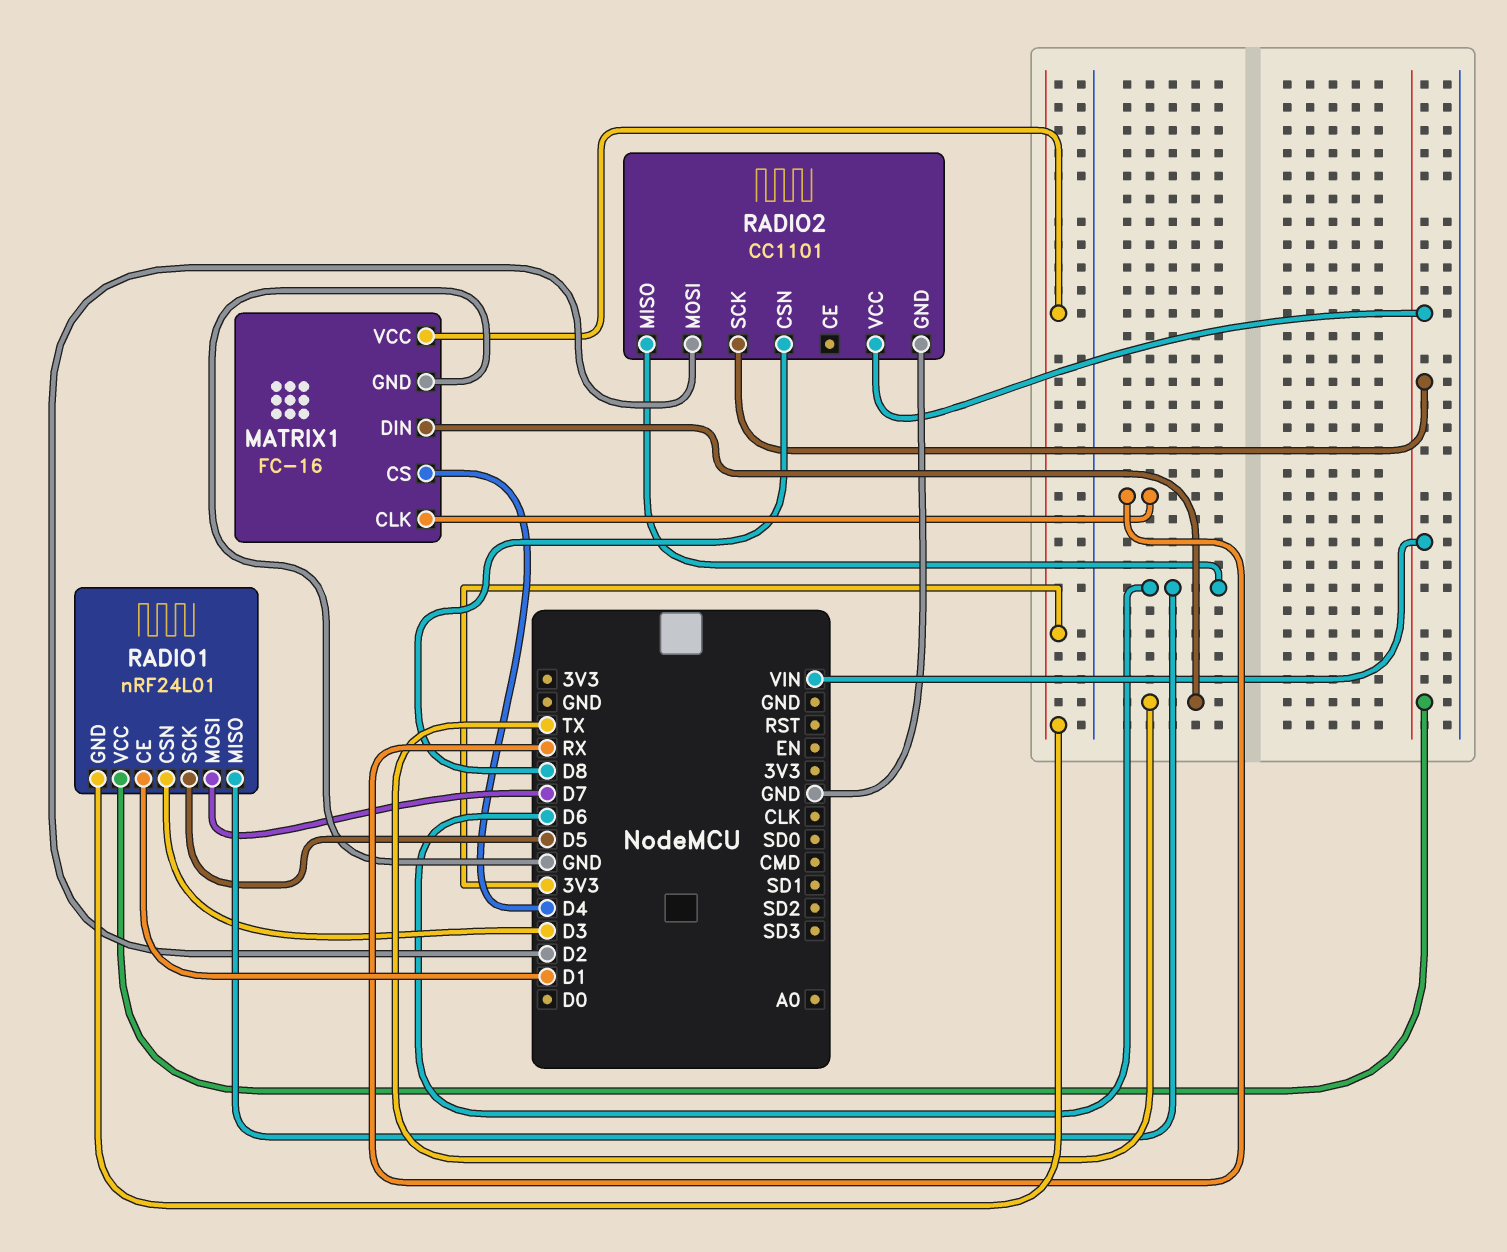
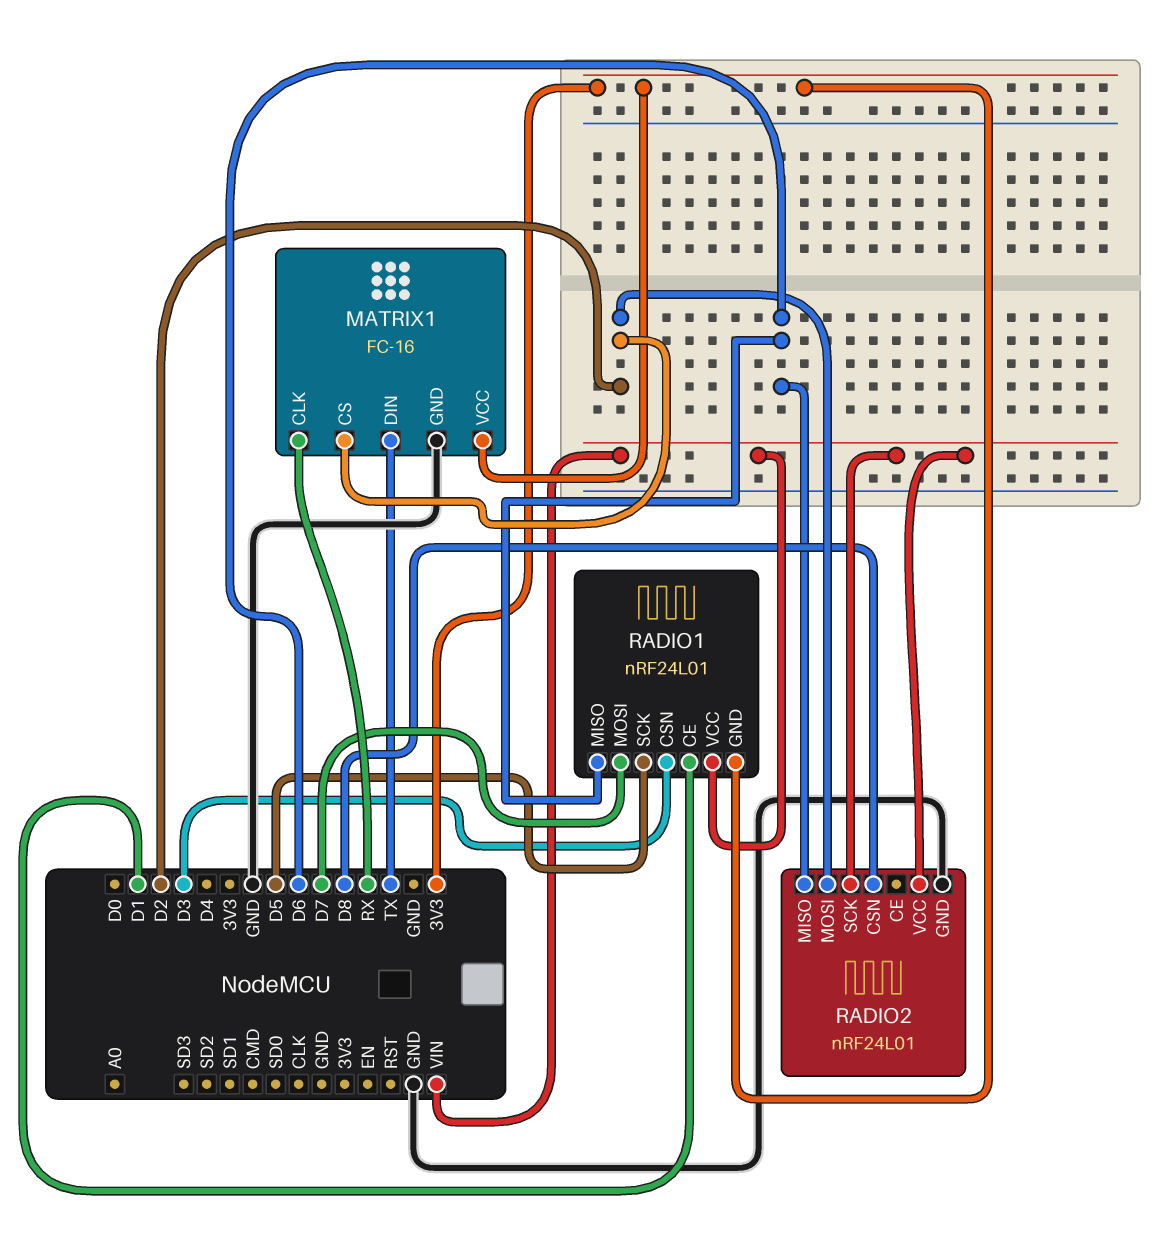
MATRIX1 pin CS: D4 -> D2
RADIO2: CC1101 -> nRF24L01

